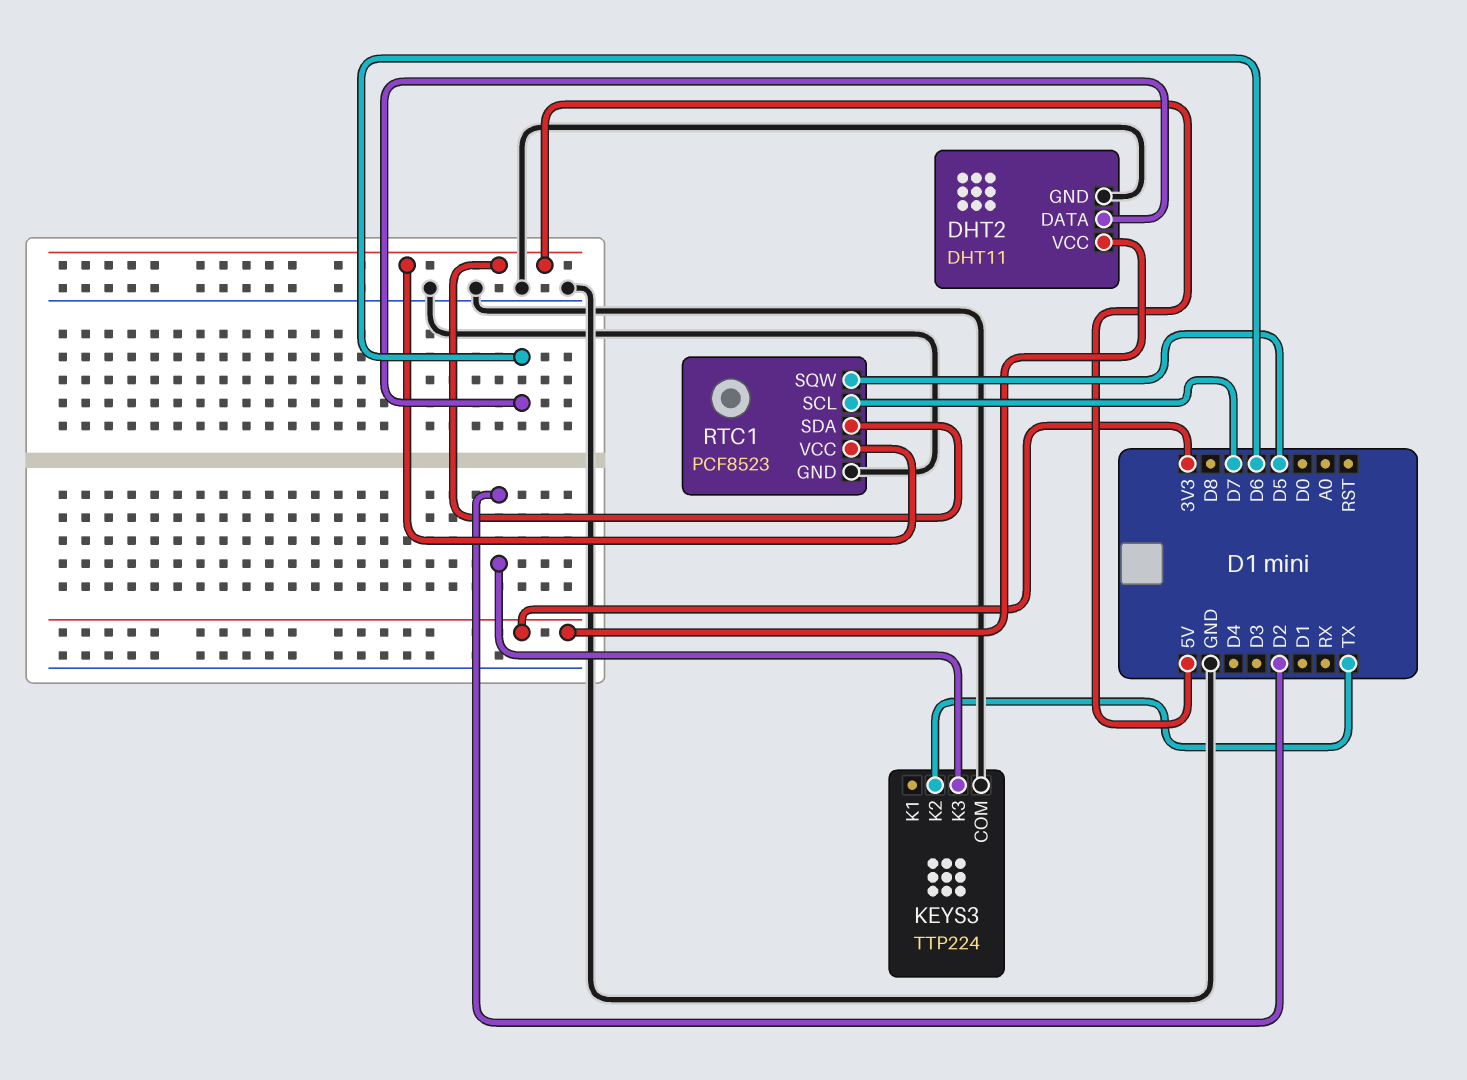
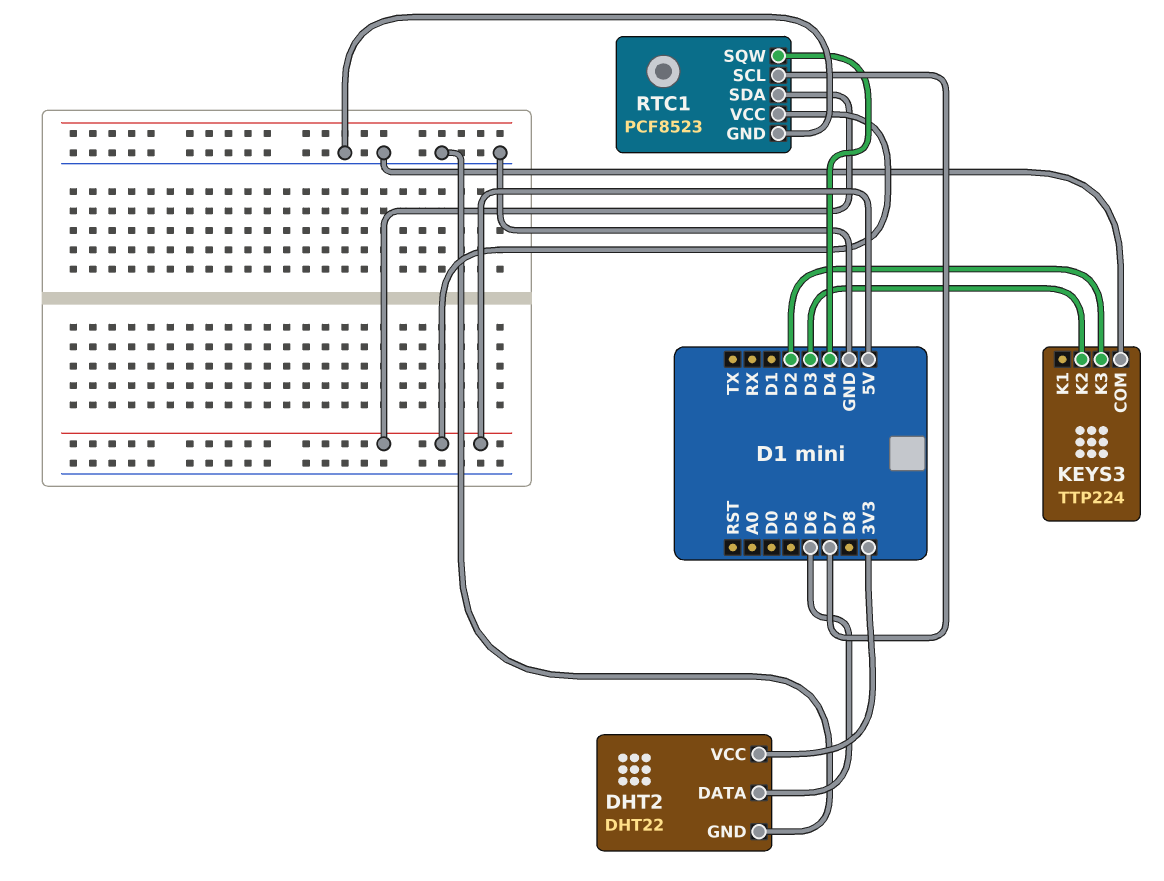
DHT2: DHT11 -> DHT22
KEYS3 pin K2: TX -> D3
RTC1 pin SQW: D5 -> D4

